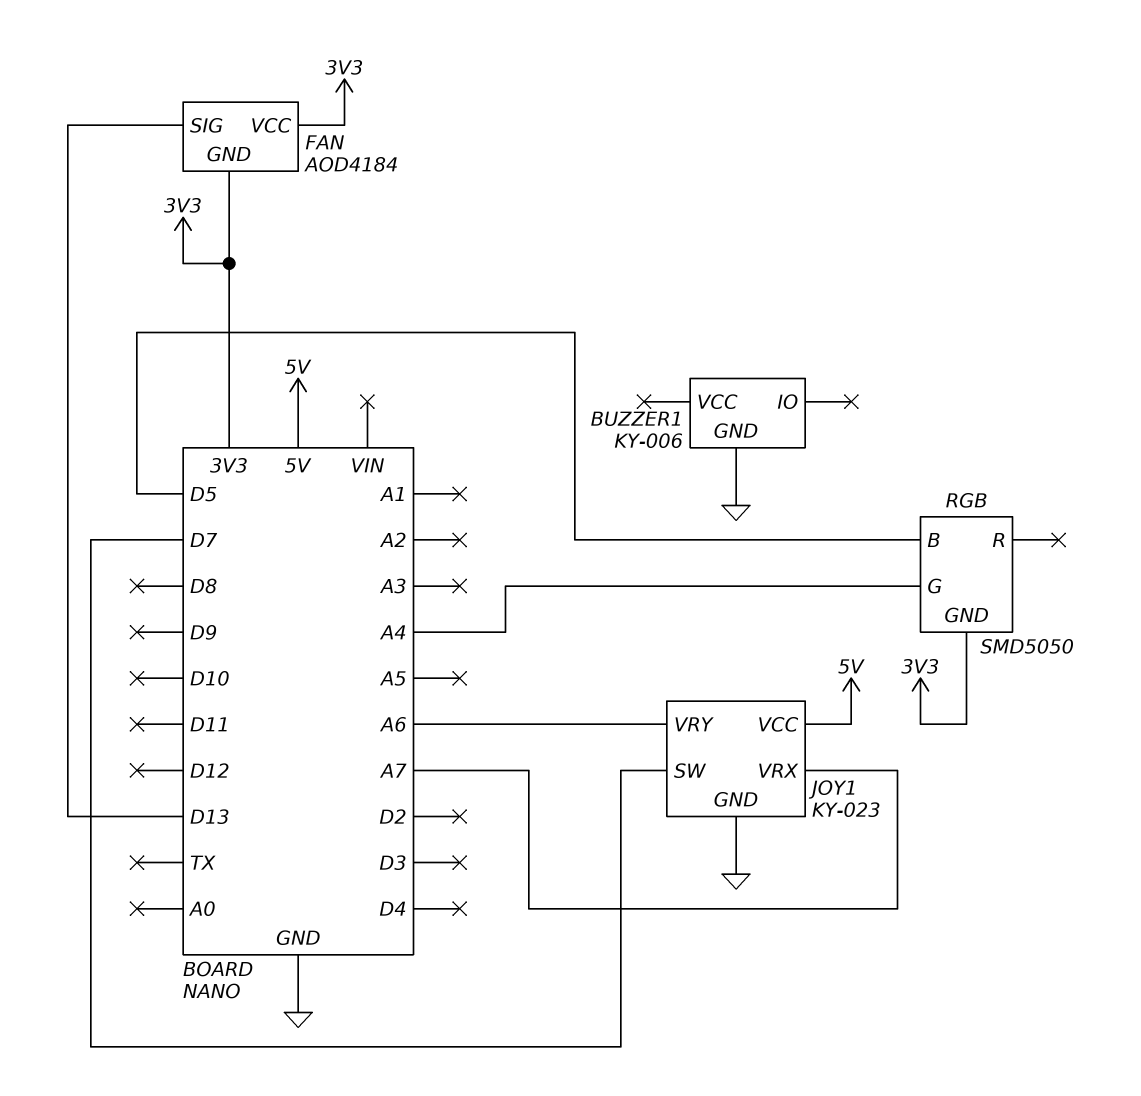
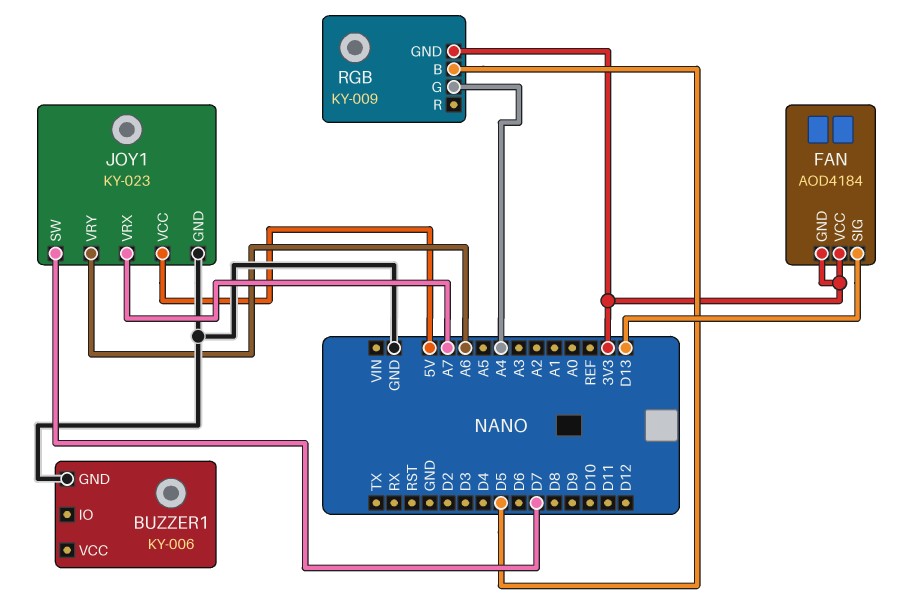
RGB: SMD5050 -> KY-009

